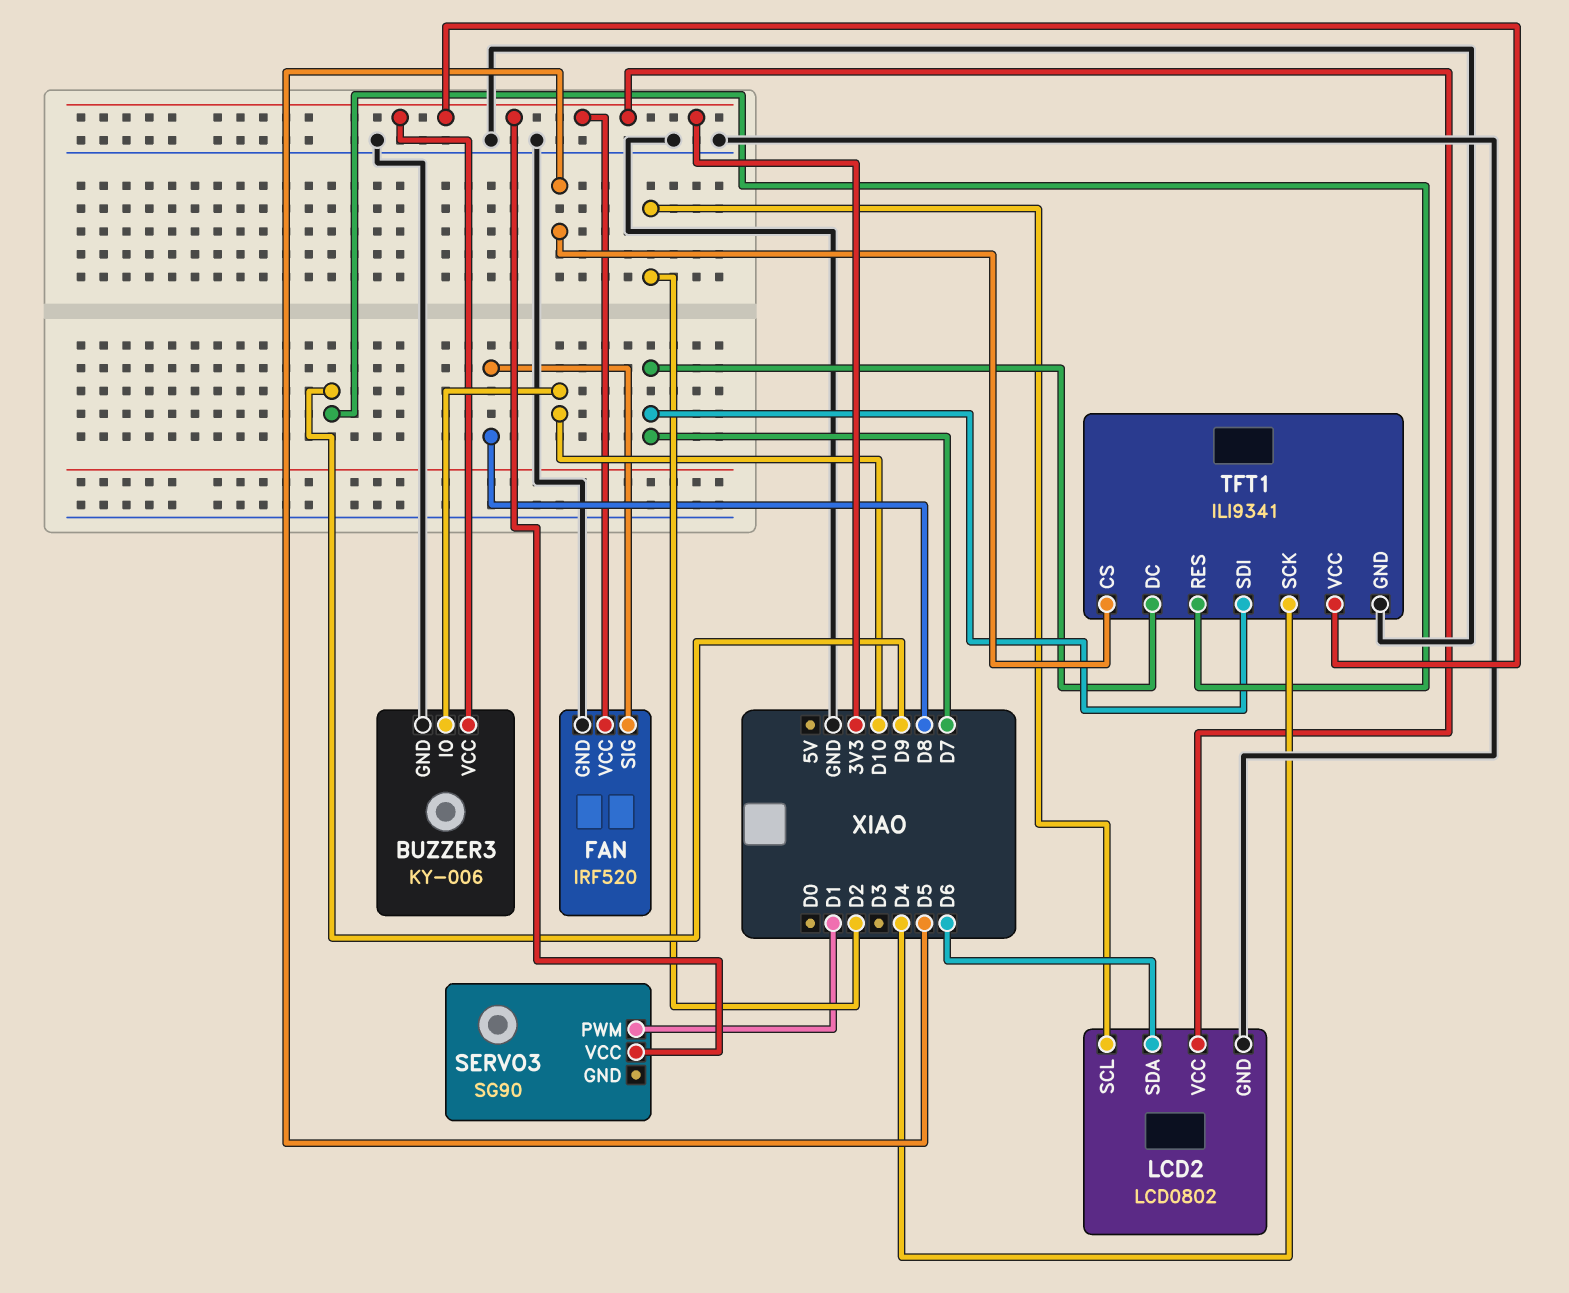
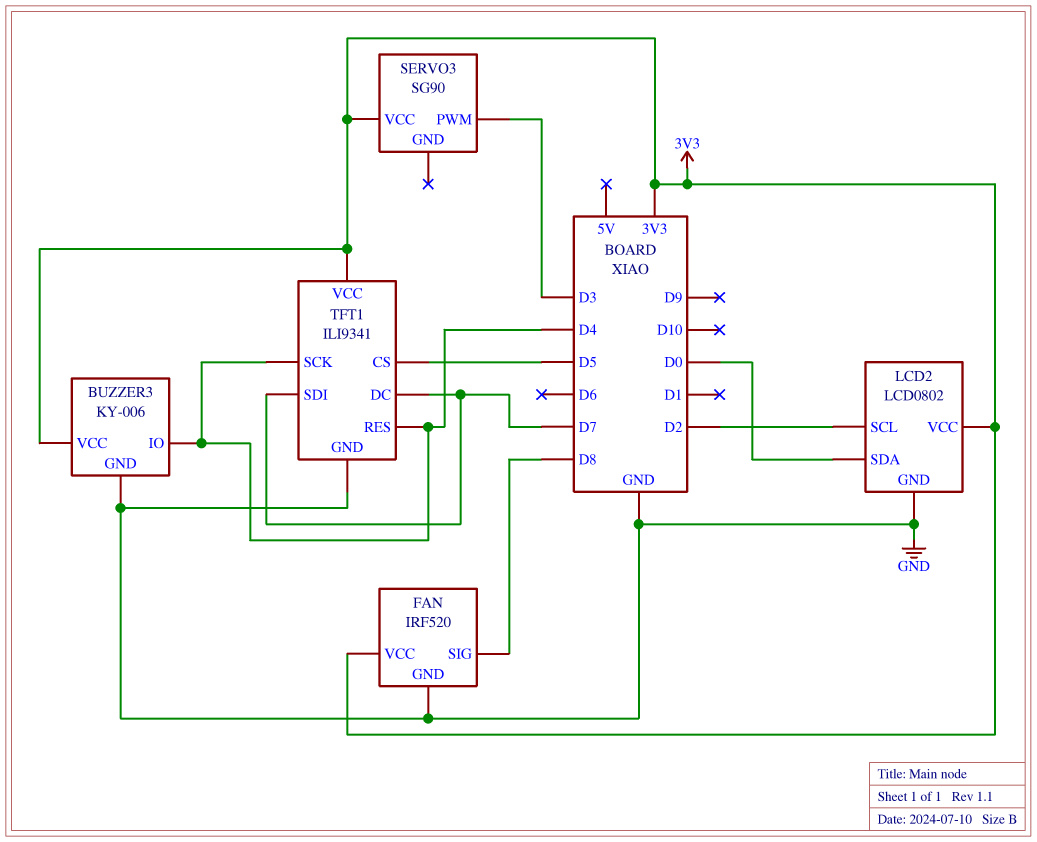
BUZZER3 pin IO: D10 -> D4
LCD2 pin SDA: D6 -> D0
SERVO3 pin PWM: D1 -> D3
TFT1 pin RES: D9 -> D4

